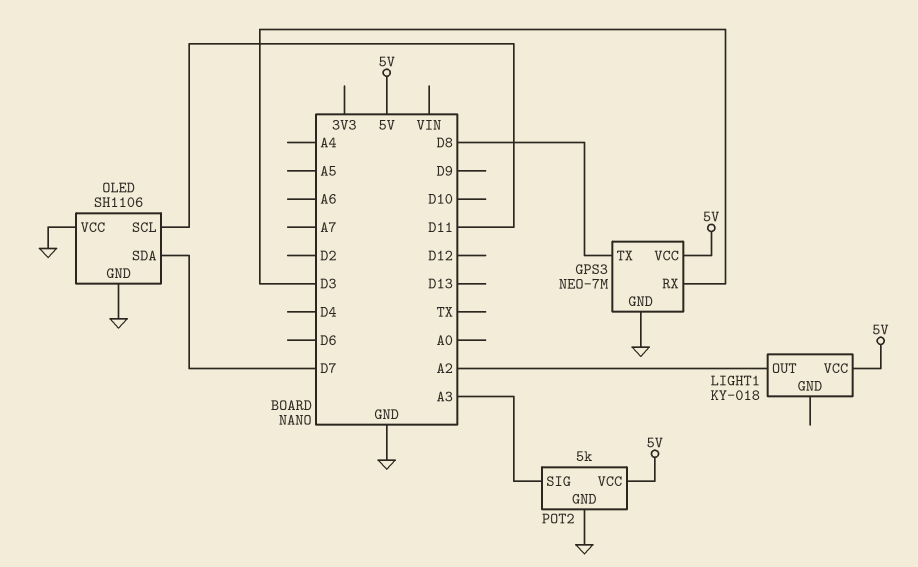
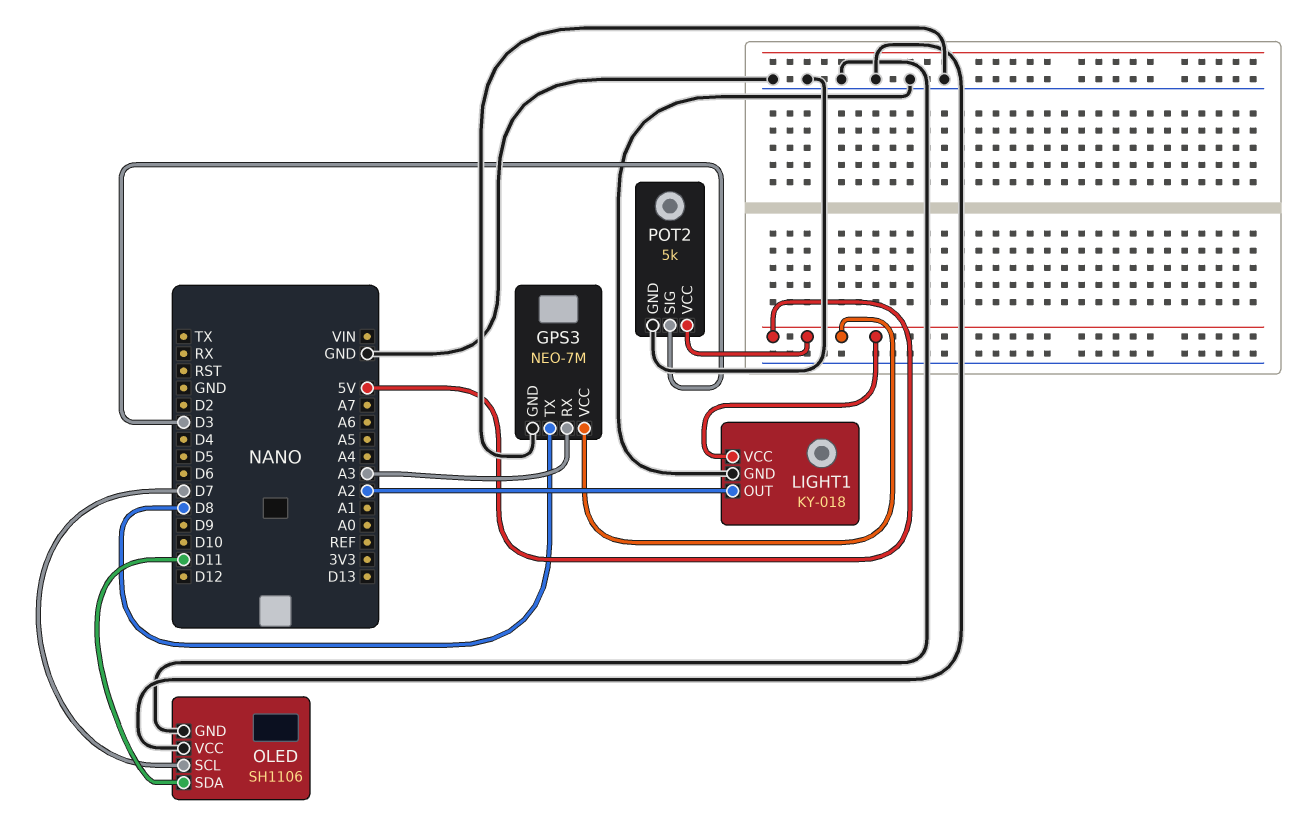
GPS3 pin RX: D3 -> A3
LIGHT1 pin GND: none -> GND
OLED pin SCL: D11 -> D7
OLED pin SDA: D7 -> D11
POT2 pin SIG: A3 -> D3

